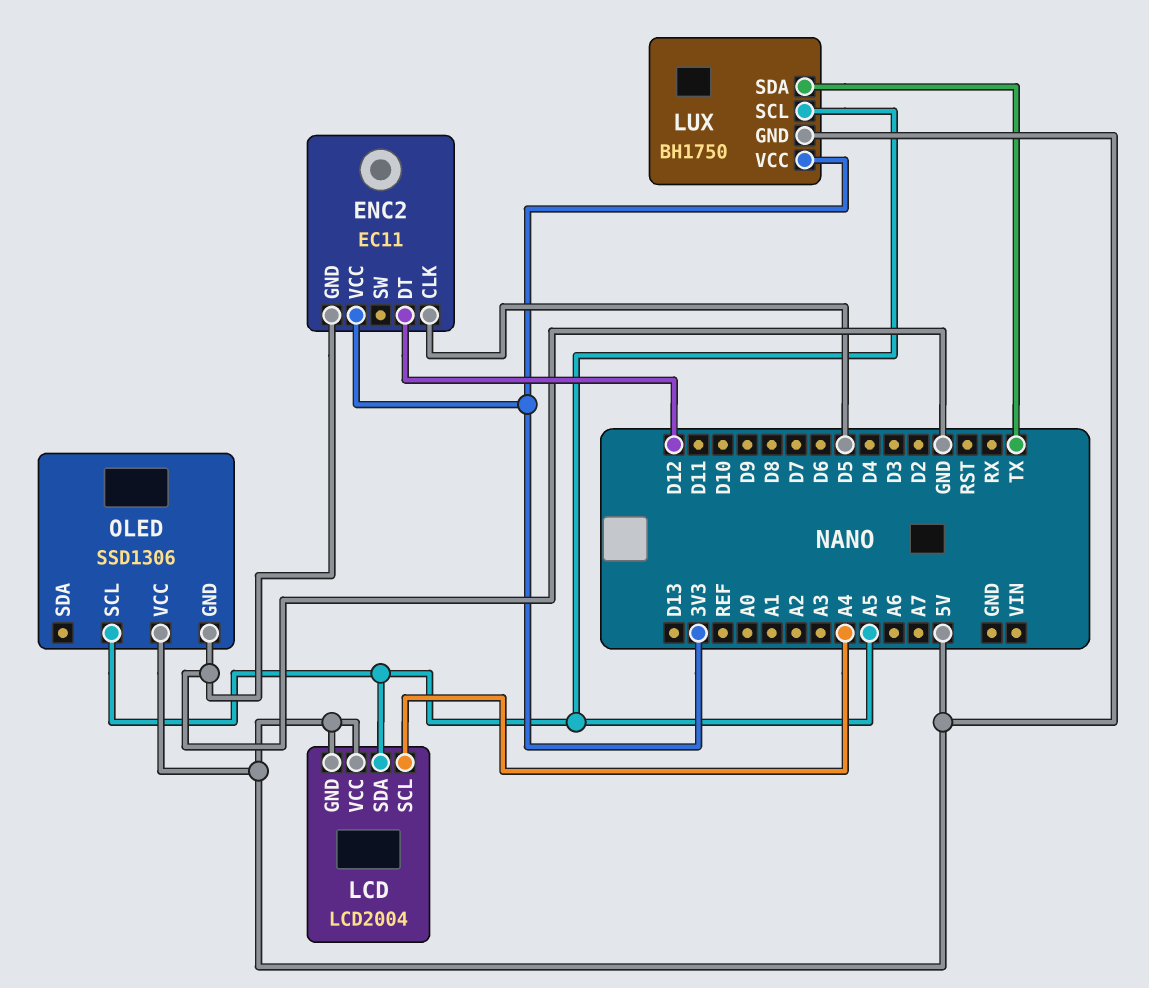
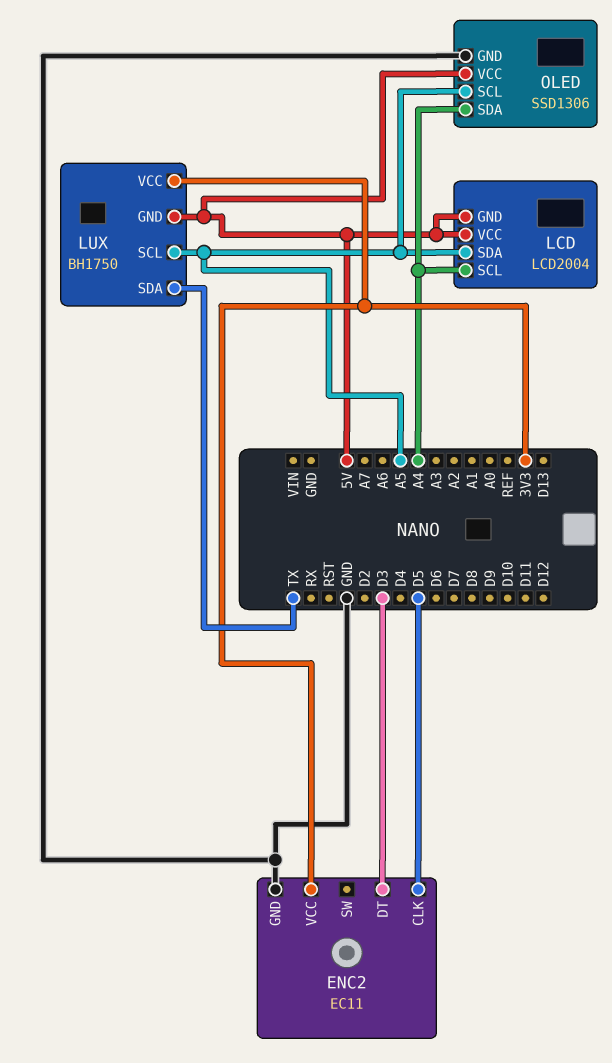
ENC2 pin DT: D12 -> D3
OLED pin SDA: none -> A4

